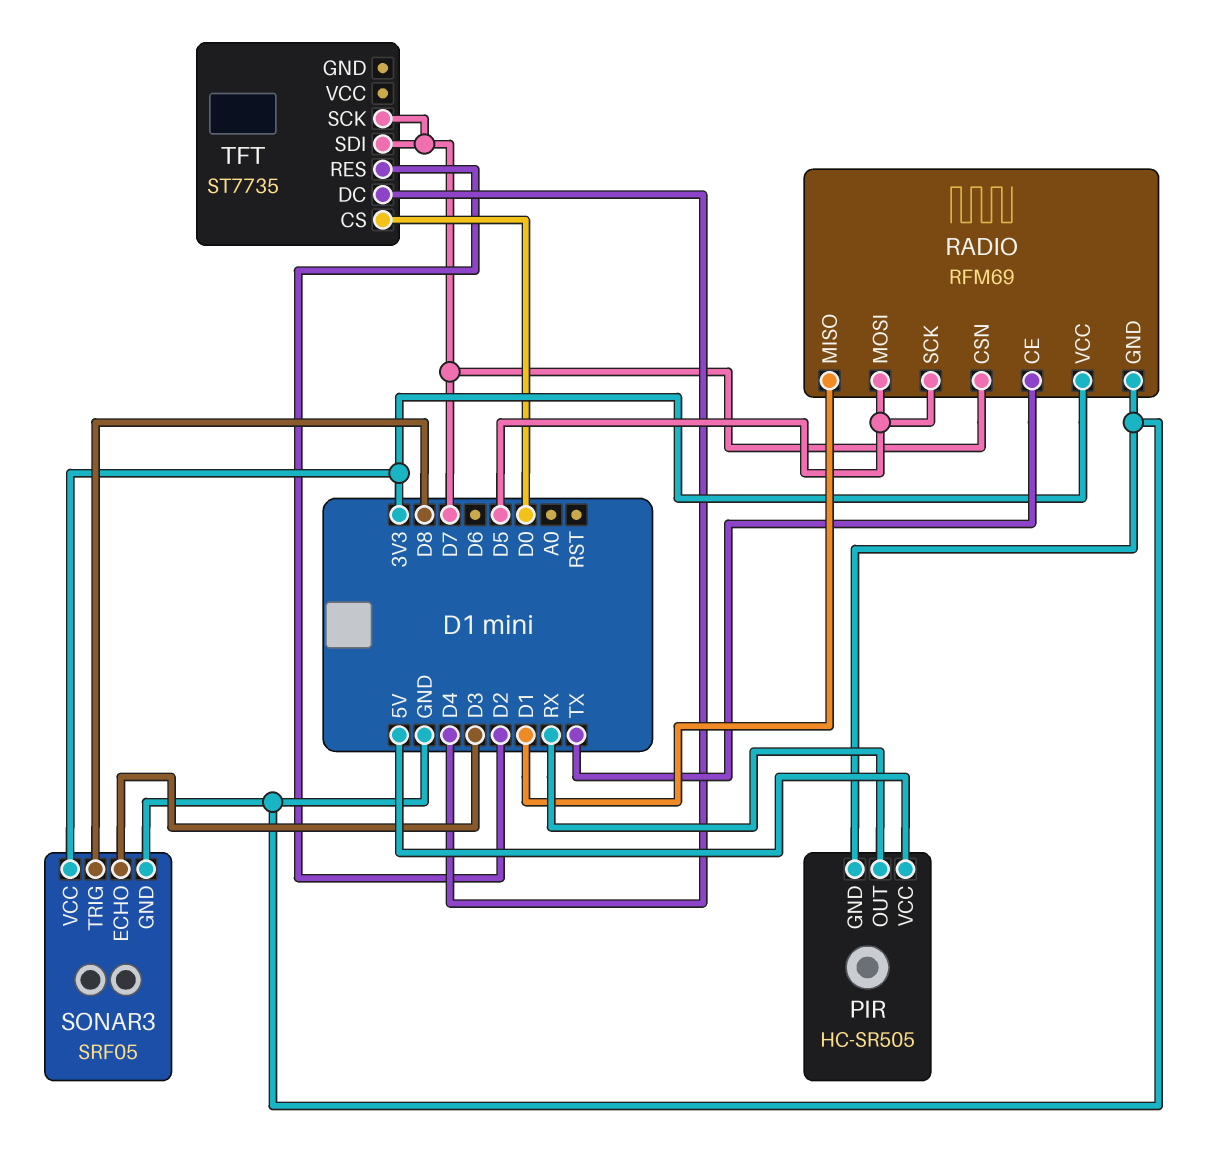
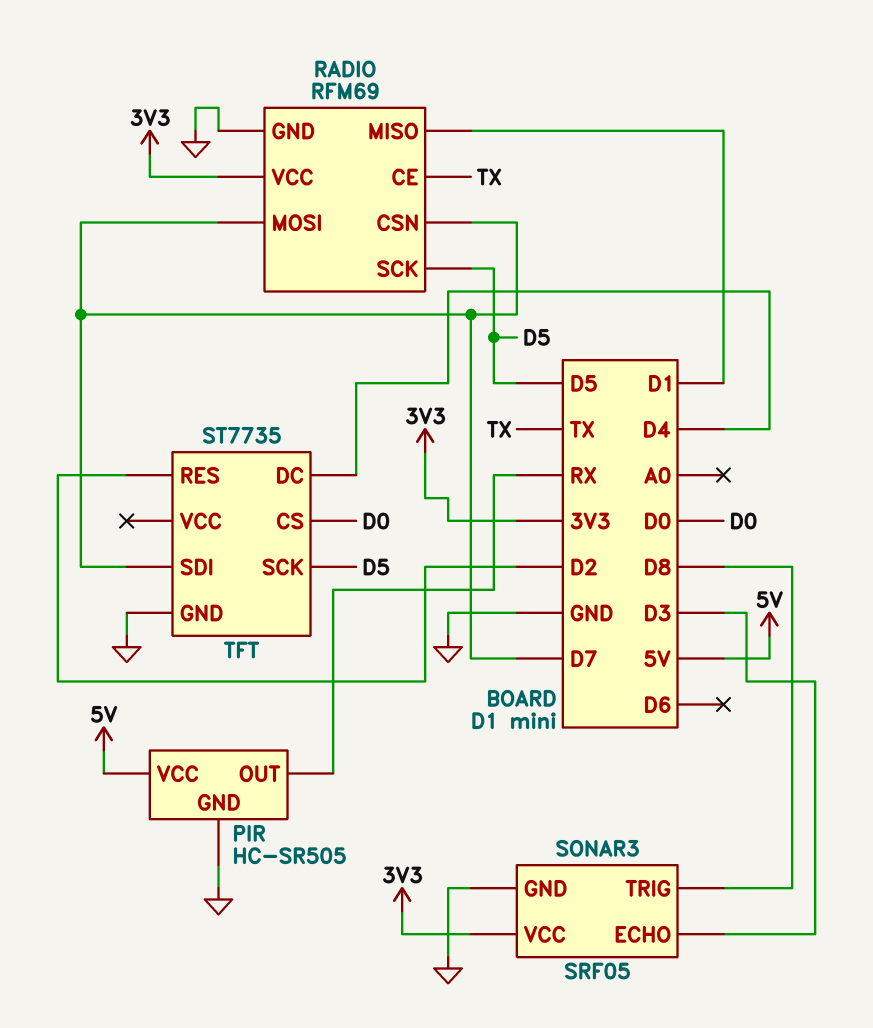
RADIO pin MOSI: D5 -> D7
TFT pin GND: none -> GND
TFT pin SCK: D7 -> D5

